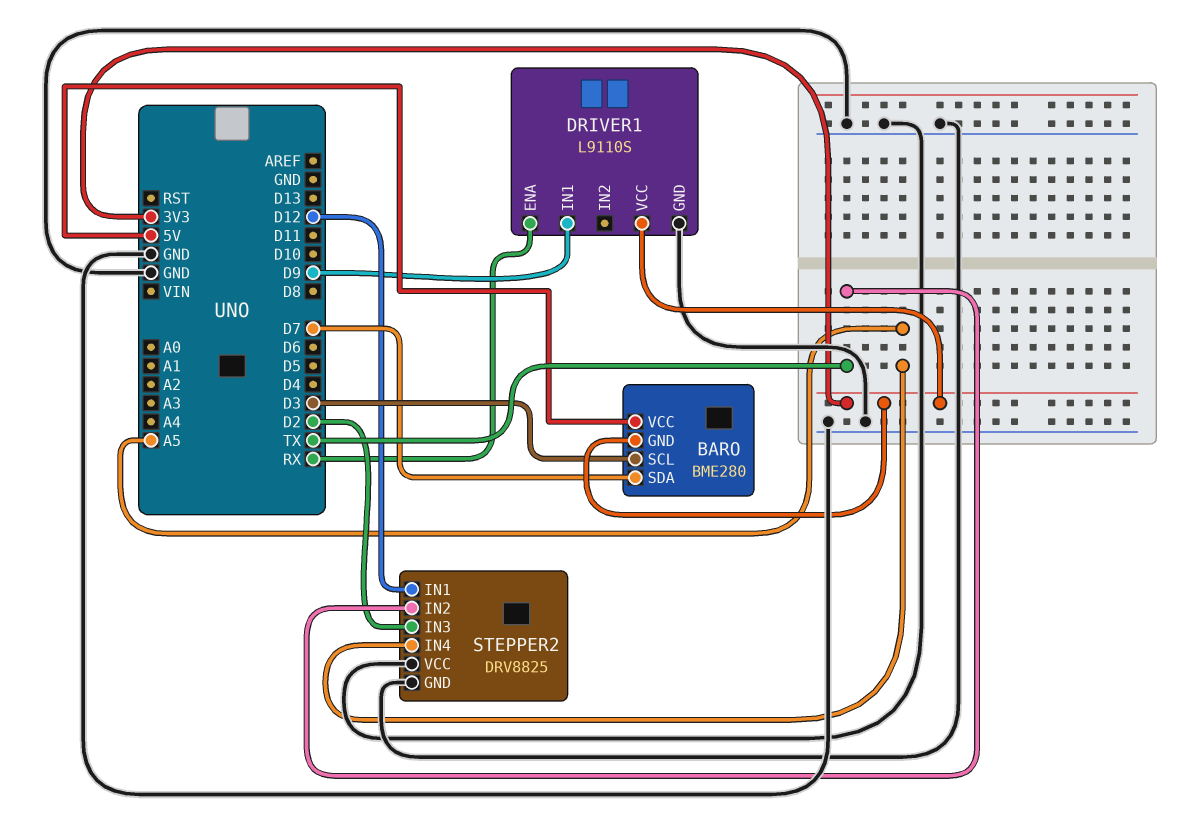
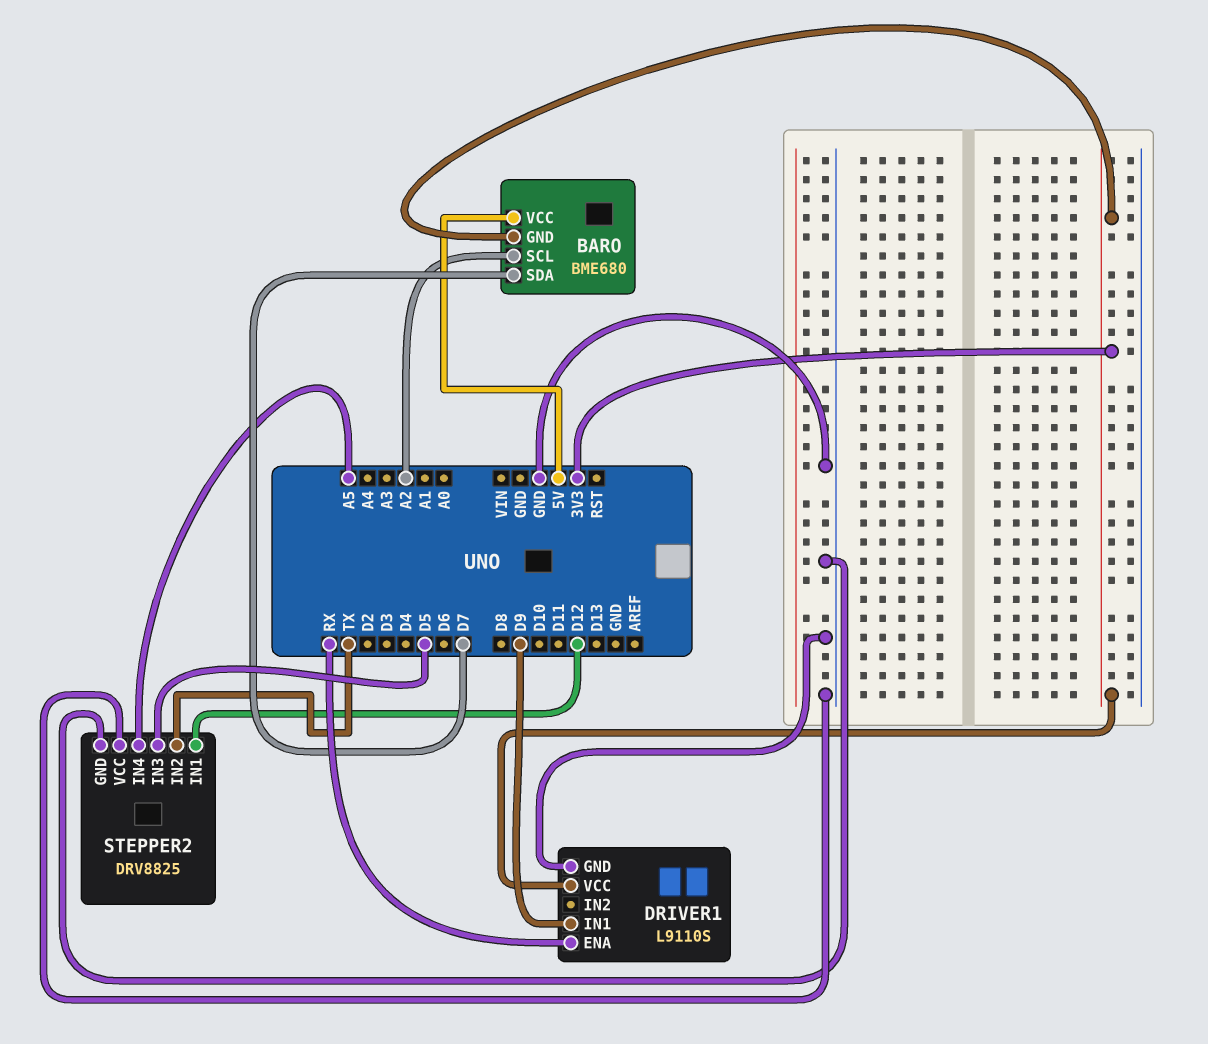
BARO: BME280 -> BME680
BARO pin SCL: D3 -> A2
STEPPER2 pin IN3: D2 -> D5

